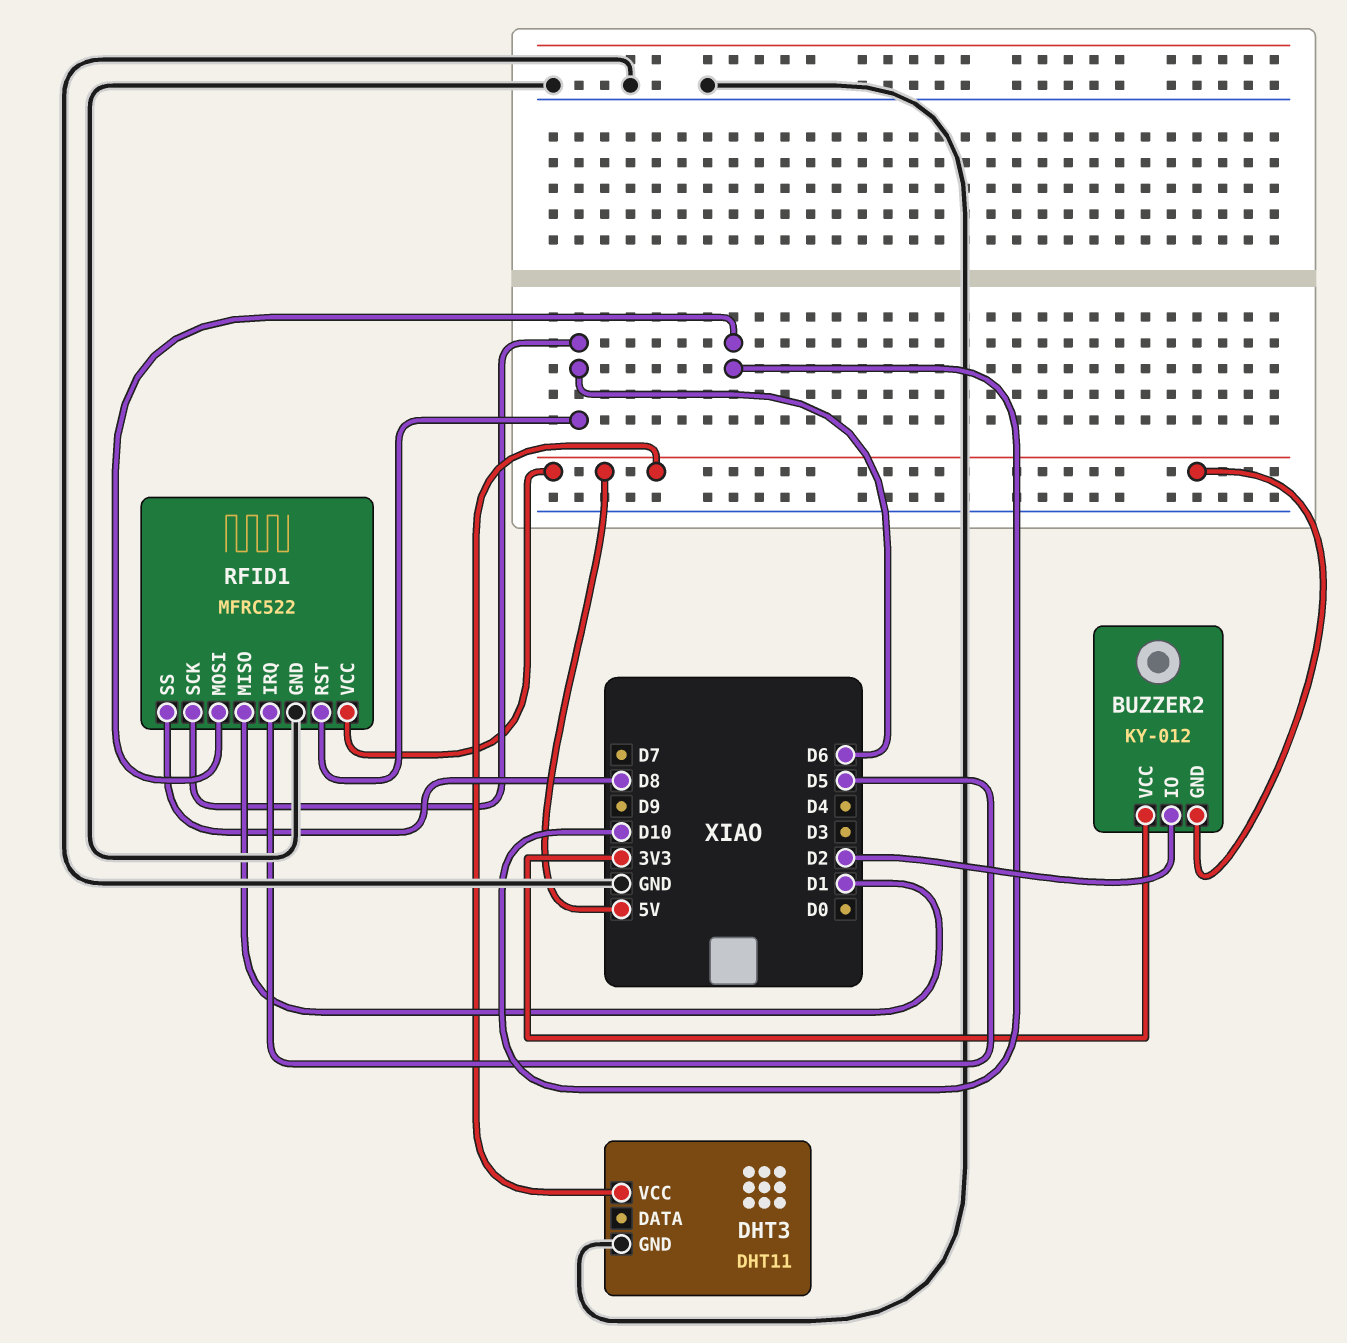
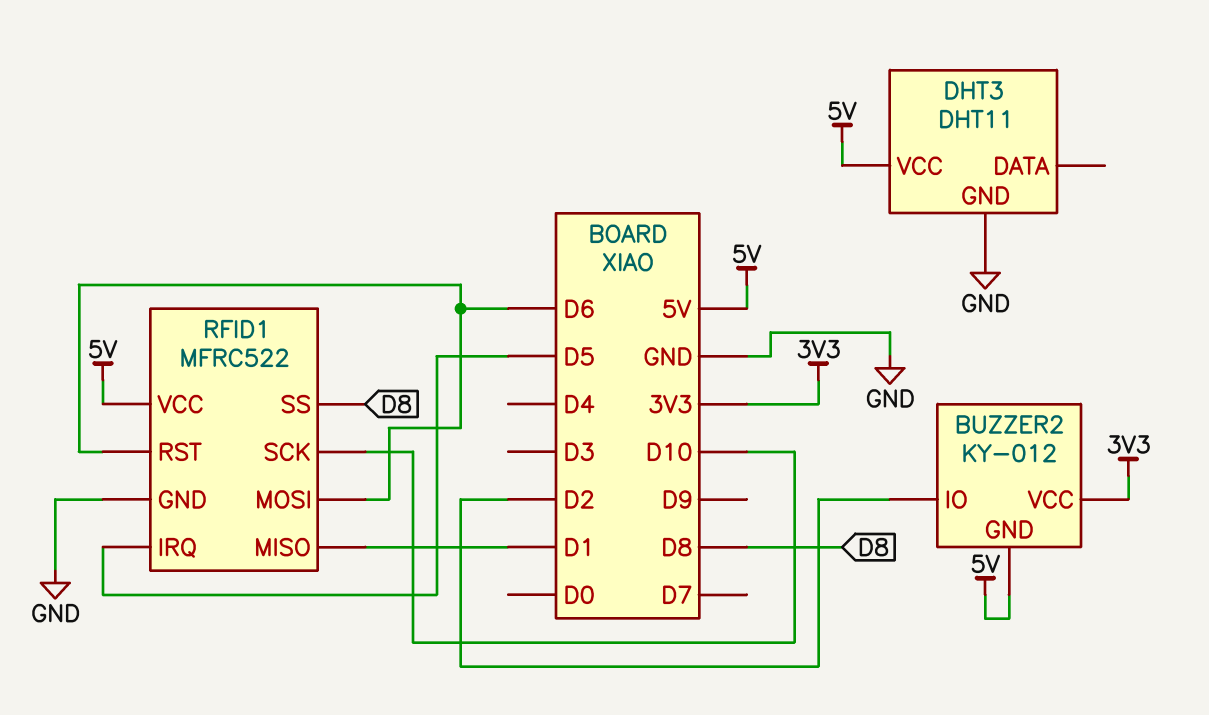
RFID1 pin MOSI: D10 -> D6
RFID1 pin SCK: D6 -> D10

